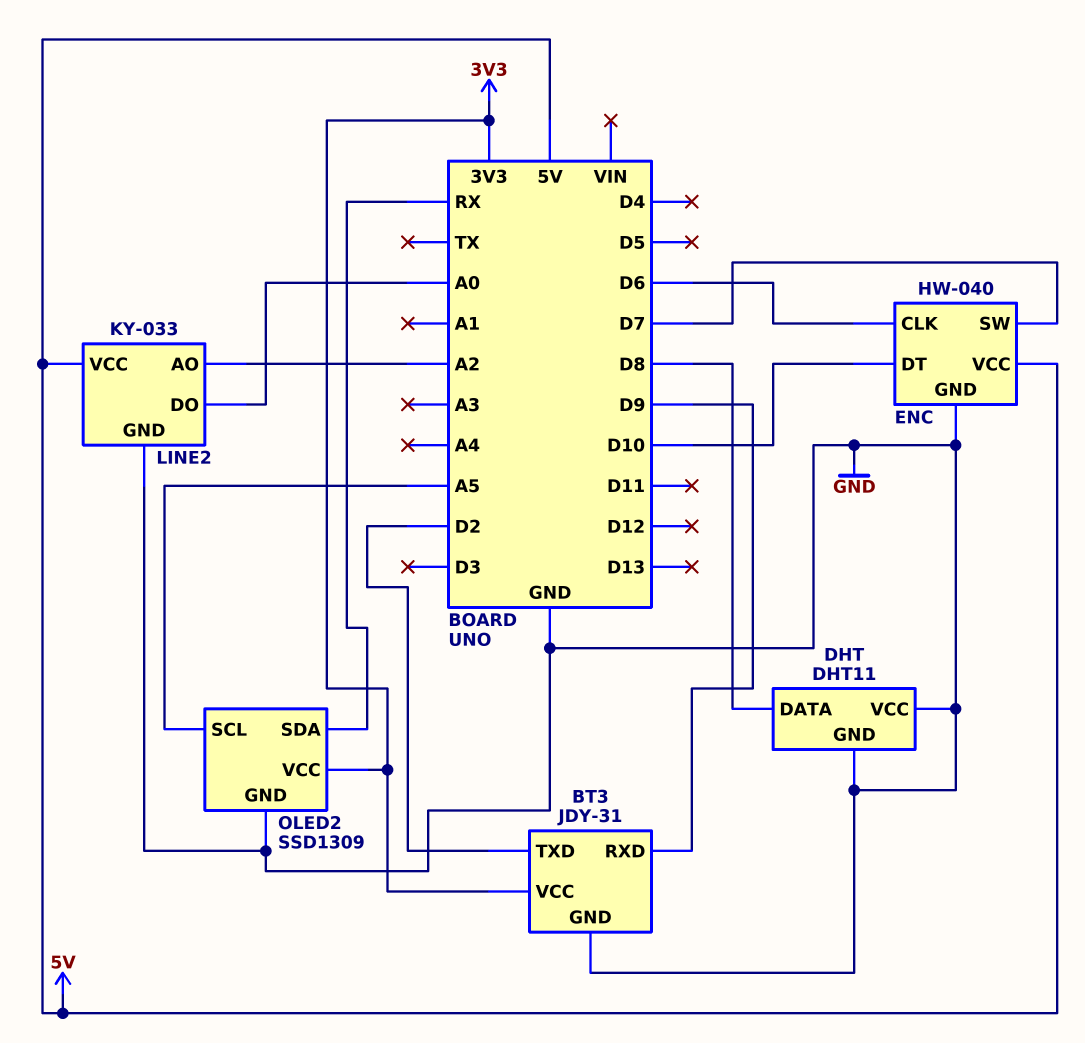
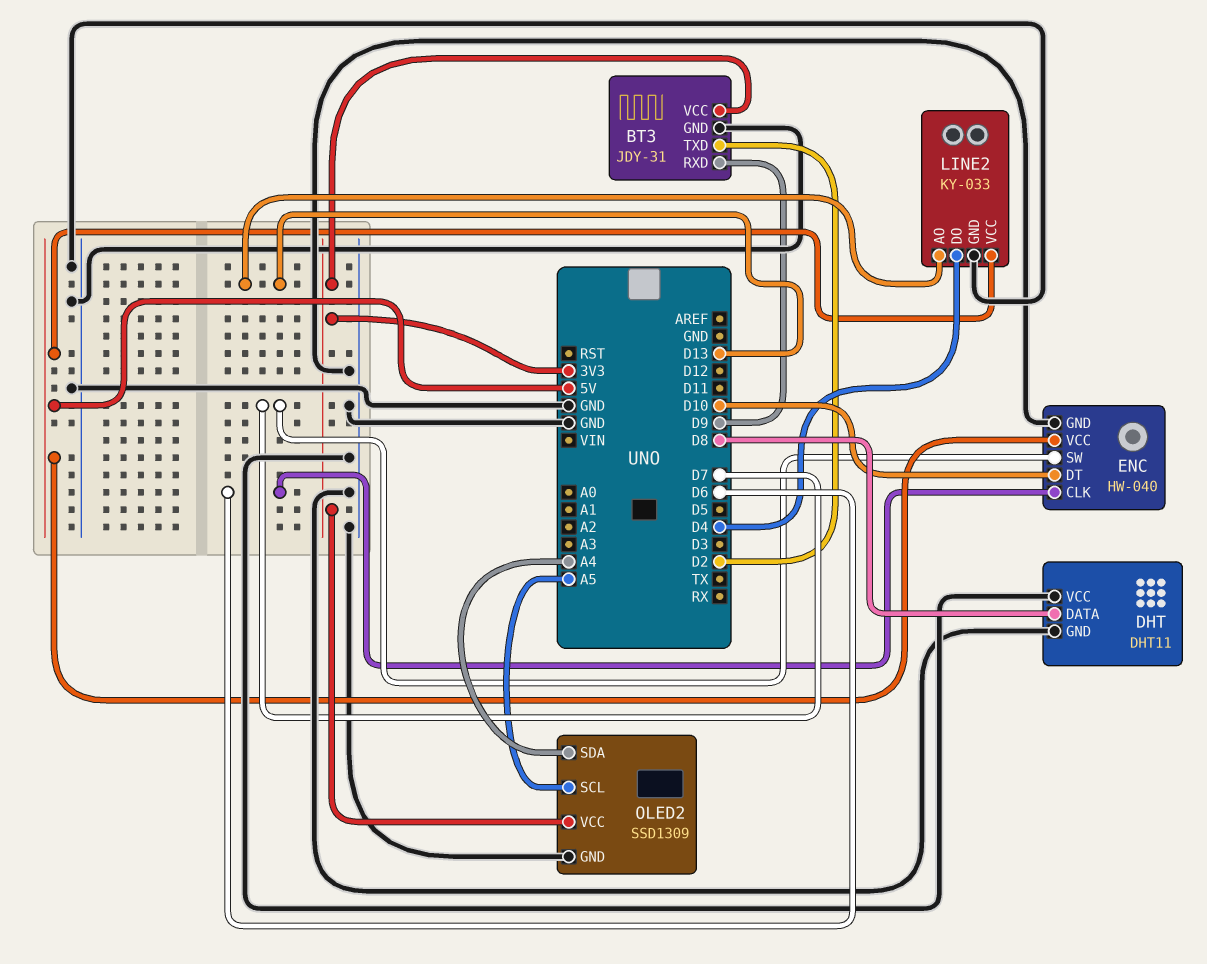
LINE2 pin AO: A2 -> D13
LINE2 pin DO: A0 -> D4
OLED2 pin SDA: RX -> A4

